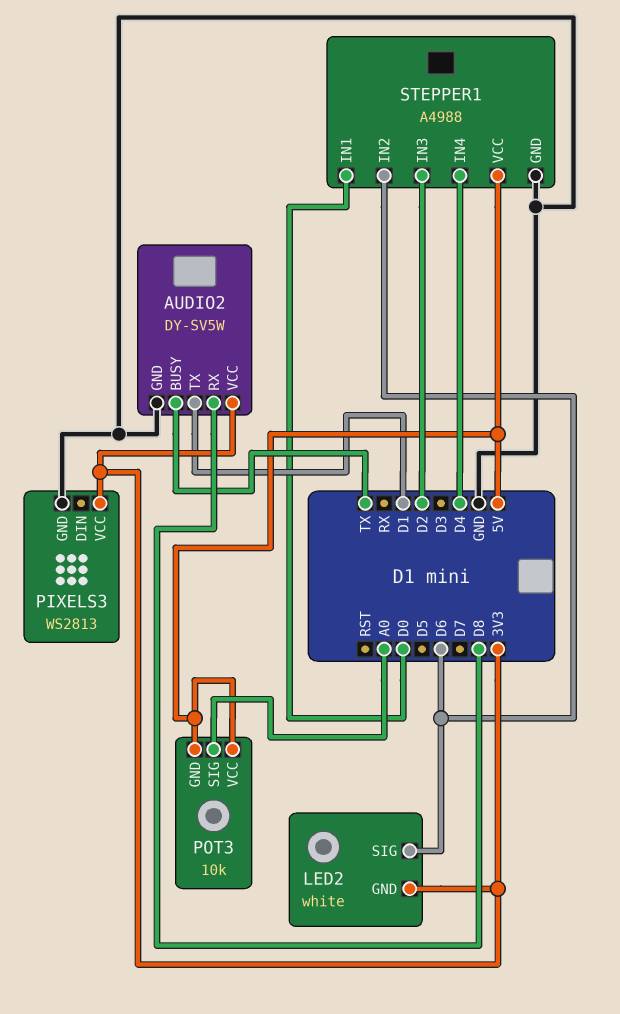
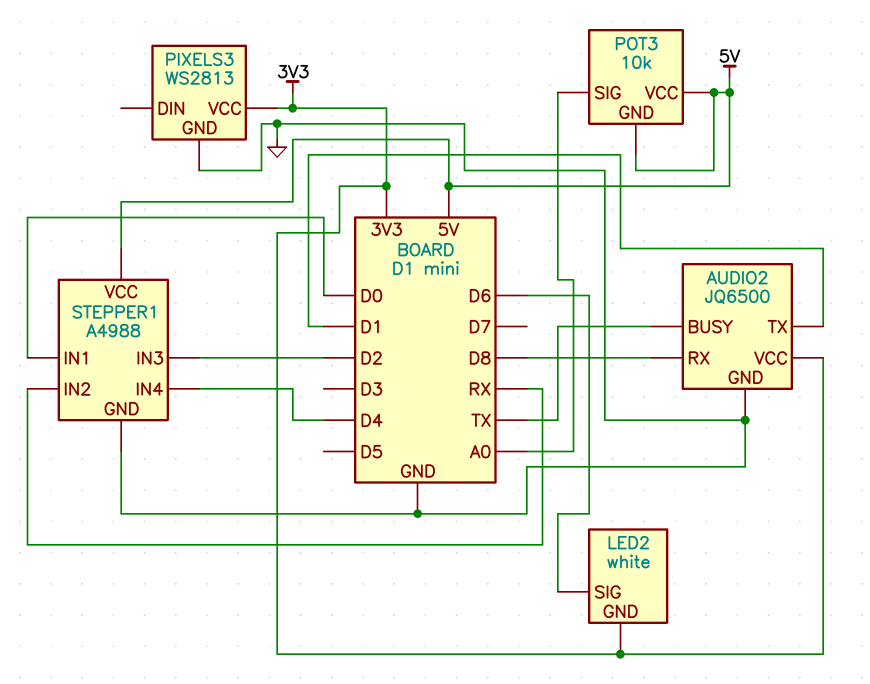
AUDIO2: DY-SV5W -> JQ6500
STEPPER1 pin IN2: D6 -> RX

